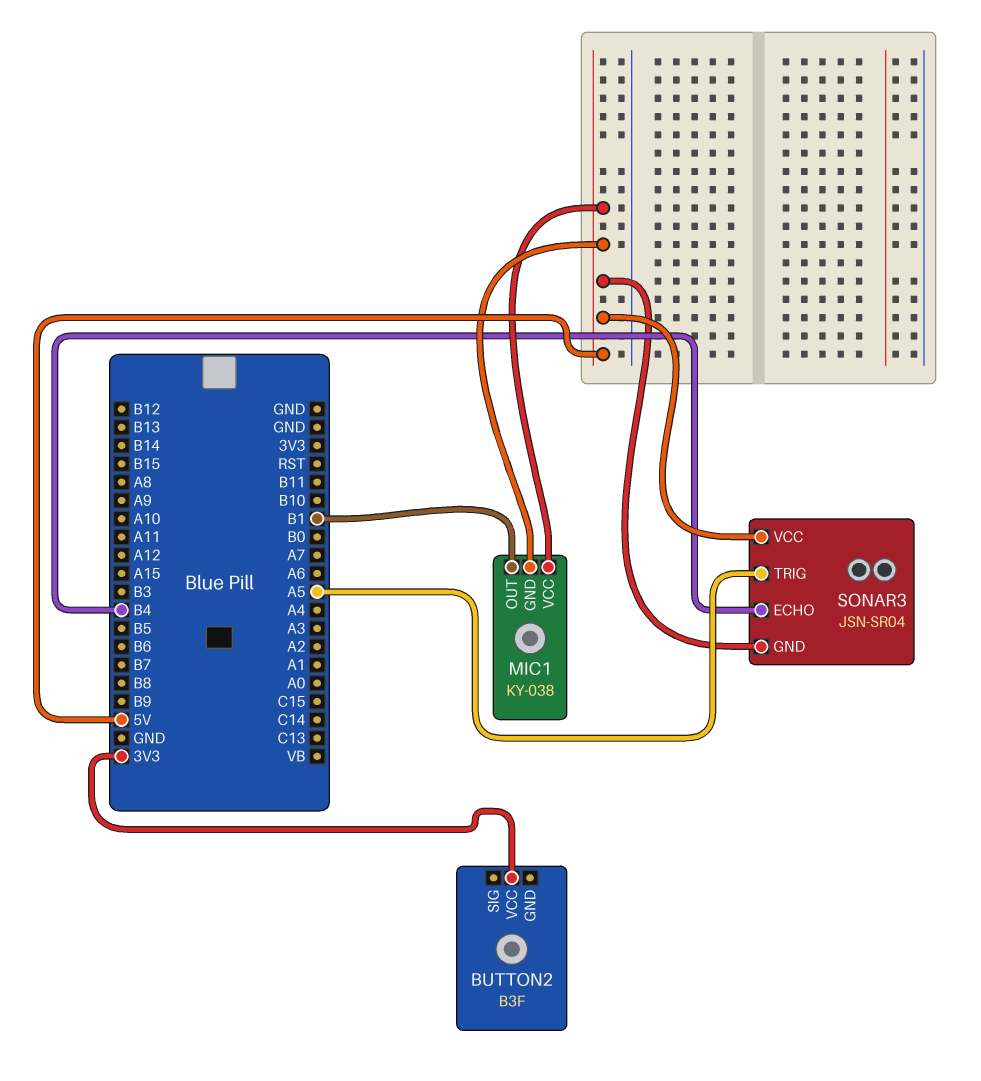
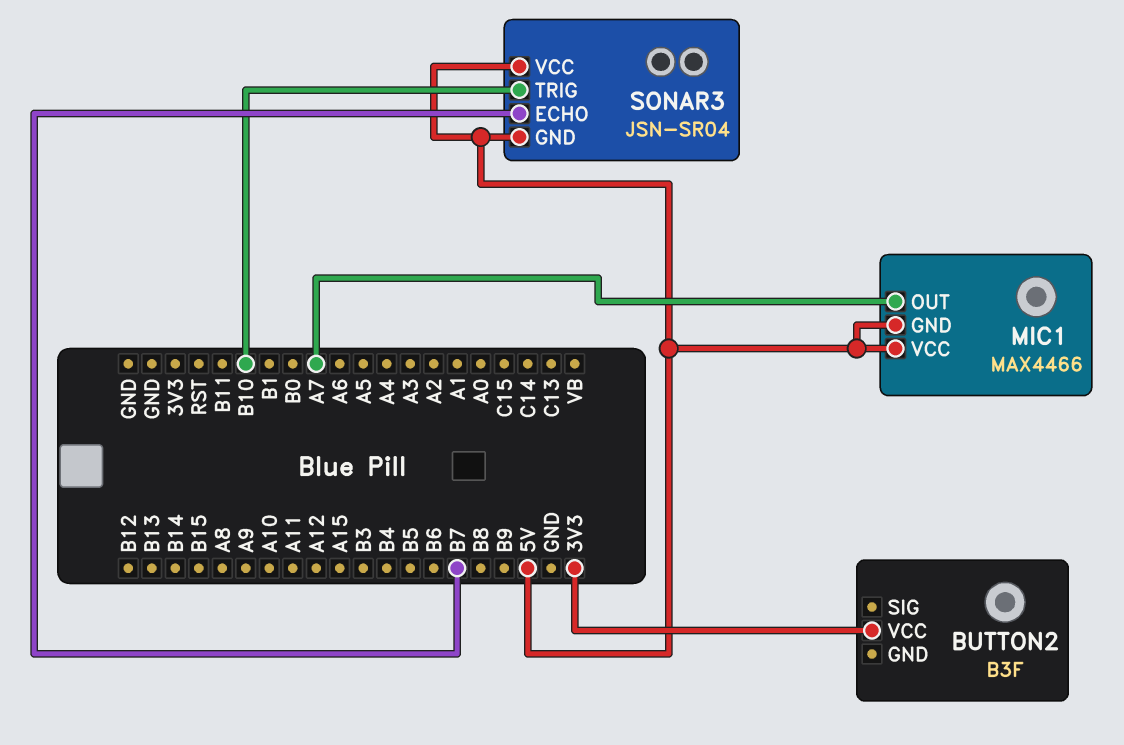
MIC1: KY-038 -> MAX4466
MIC1 pin OUT: B1 -> A7
SONAR3 pin ECHO: B4 -> B7
SONAR3 pin TRIG: A5 -> B10

